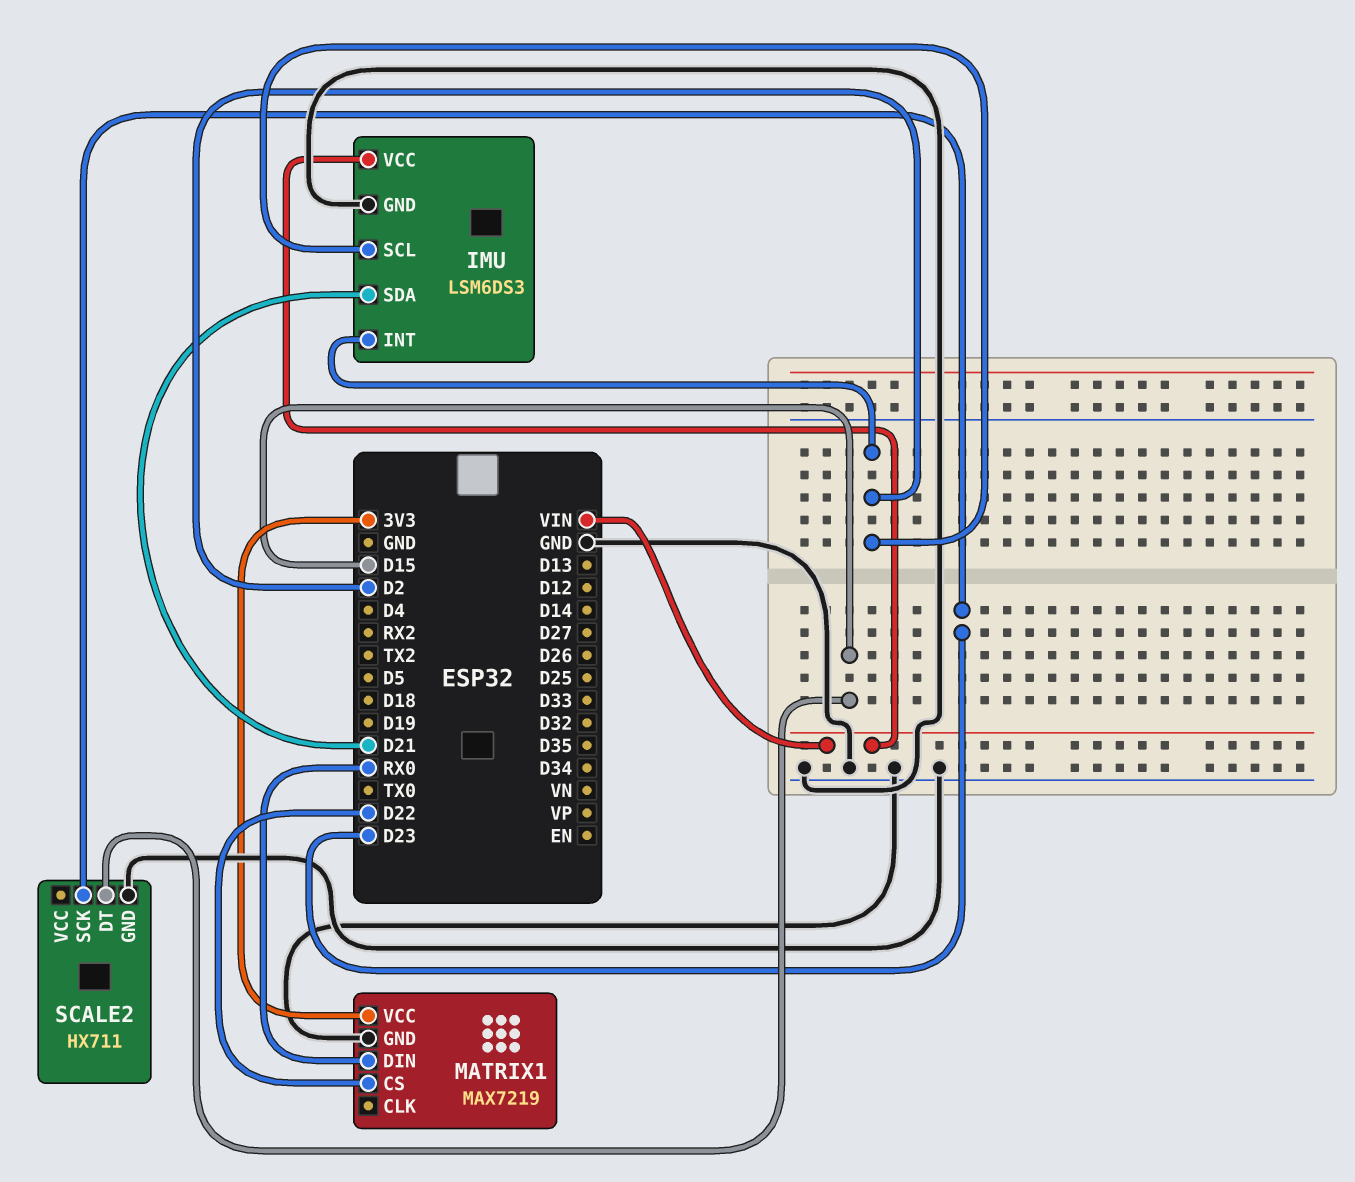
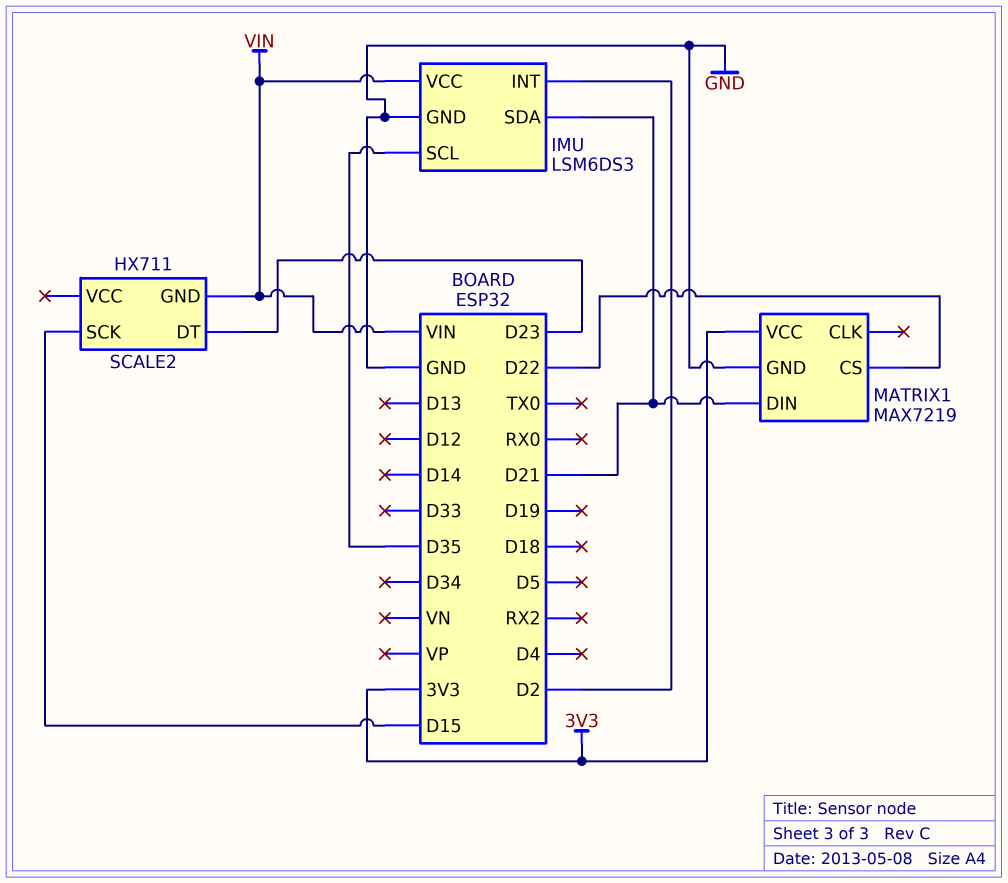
IMU pin SCL: D2 -> D35
MATRIX1 pin DIN: RX0 -> D21
SCALE2 pin DT: D15 -> D23
SCALE2 pin GND: GND -> VIN
SCALE2 pin SCK: D23 -> D15

